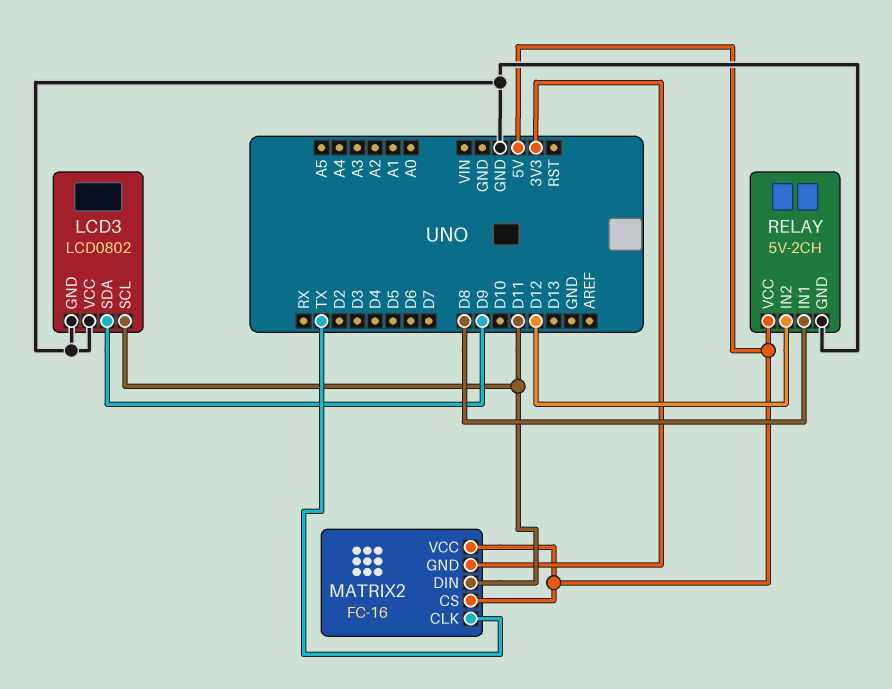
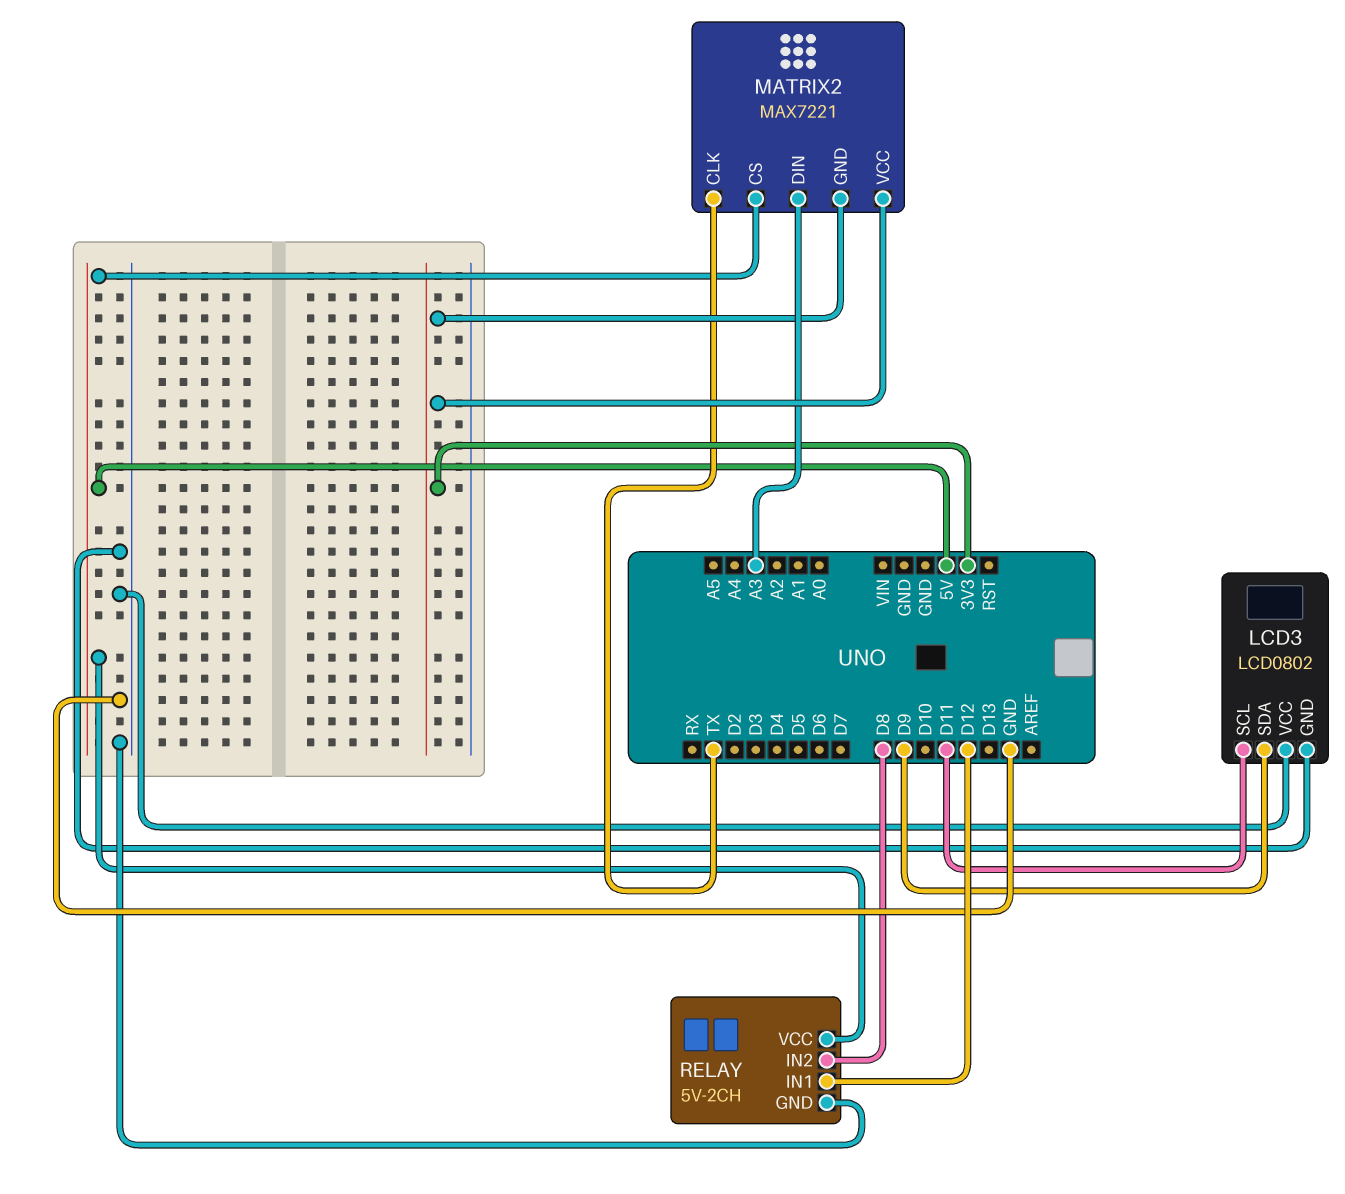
MATRIX2: FC-16 -> MAX7221
MATRIX2 pin DIN: D11 -> A3
MATRIX2 pin VCC: 5V -> 3V3
RELAY pin IN1: D8 -> D12
RELAY pin IN2: D12 -> D8

